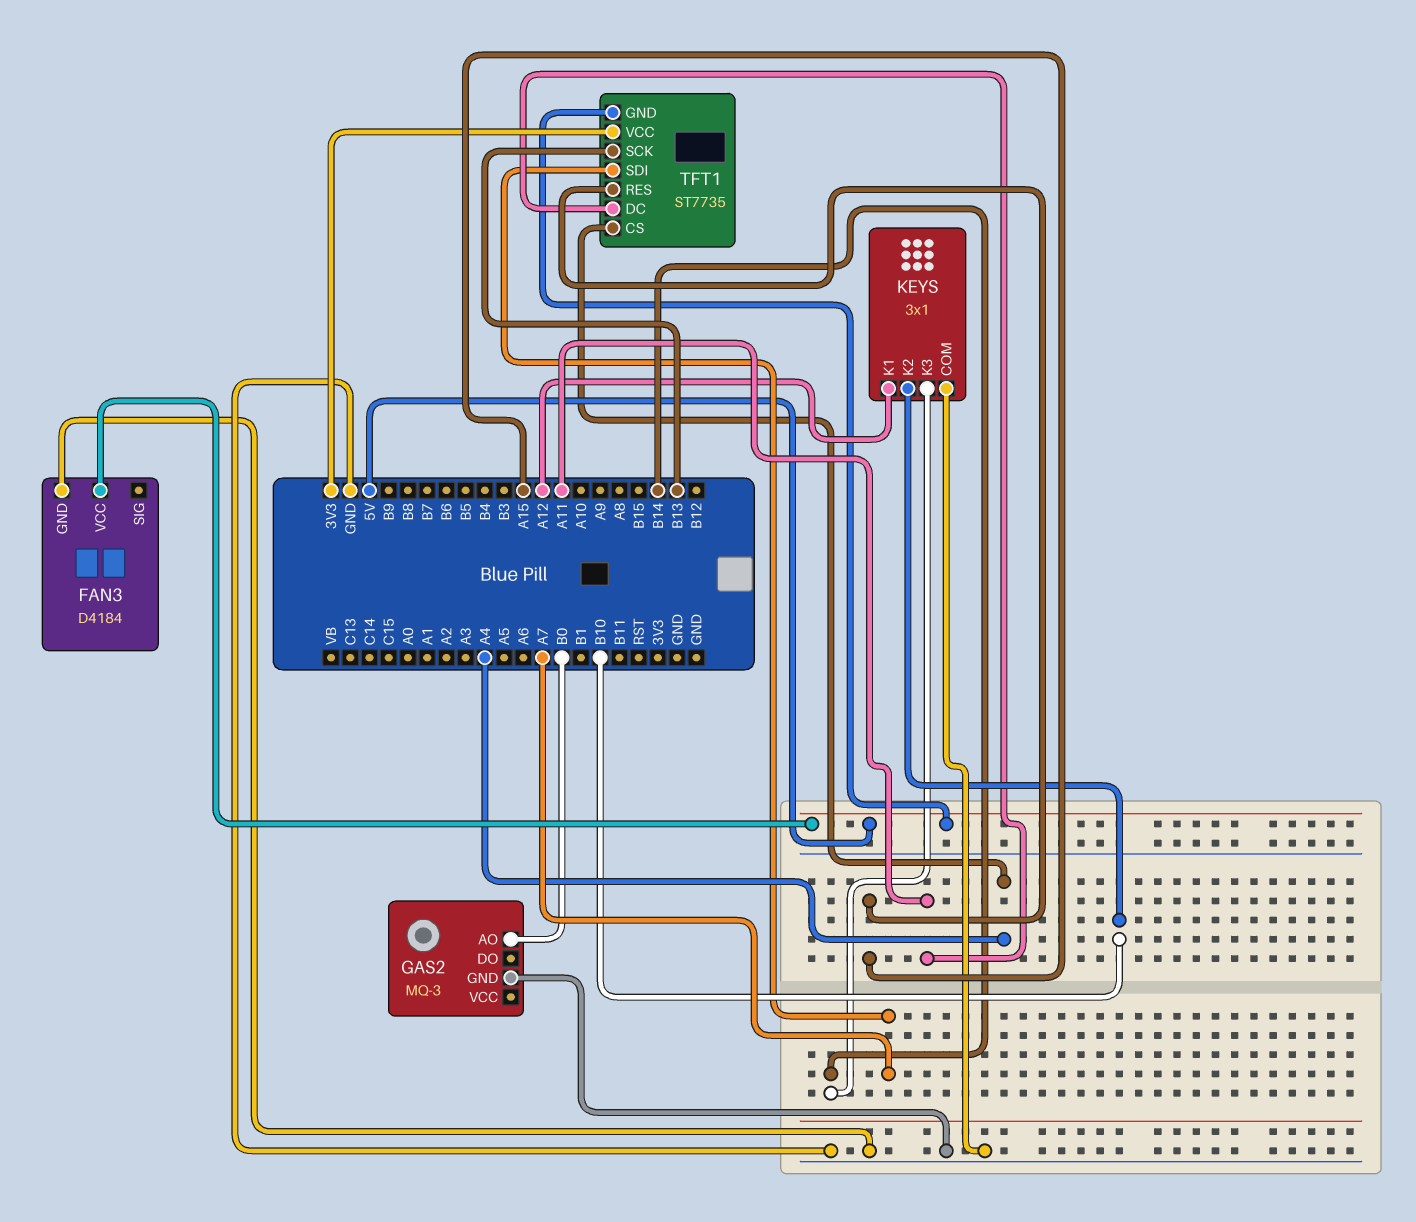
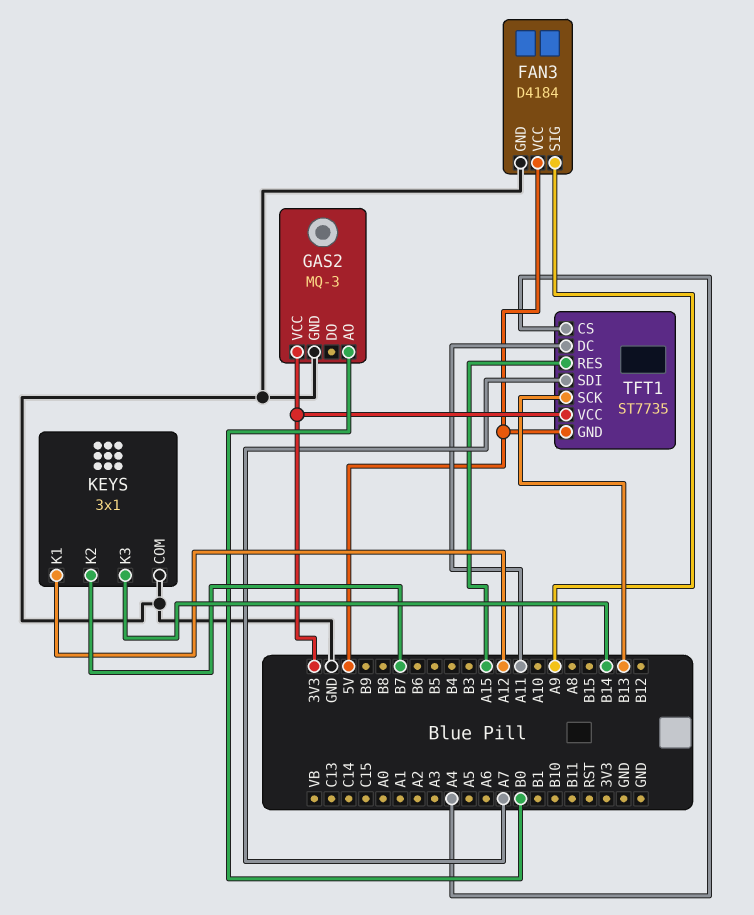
FAN3 pin SIG: none -> A9
GAS2 pin VCC: none -> 3V3
KEYS pin K2: B10 -> B7

